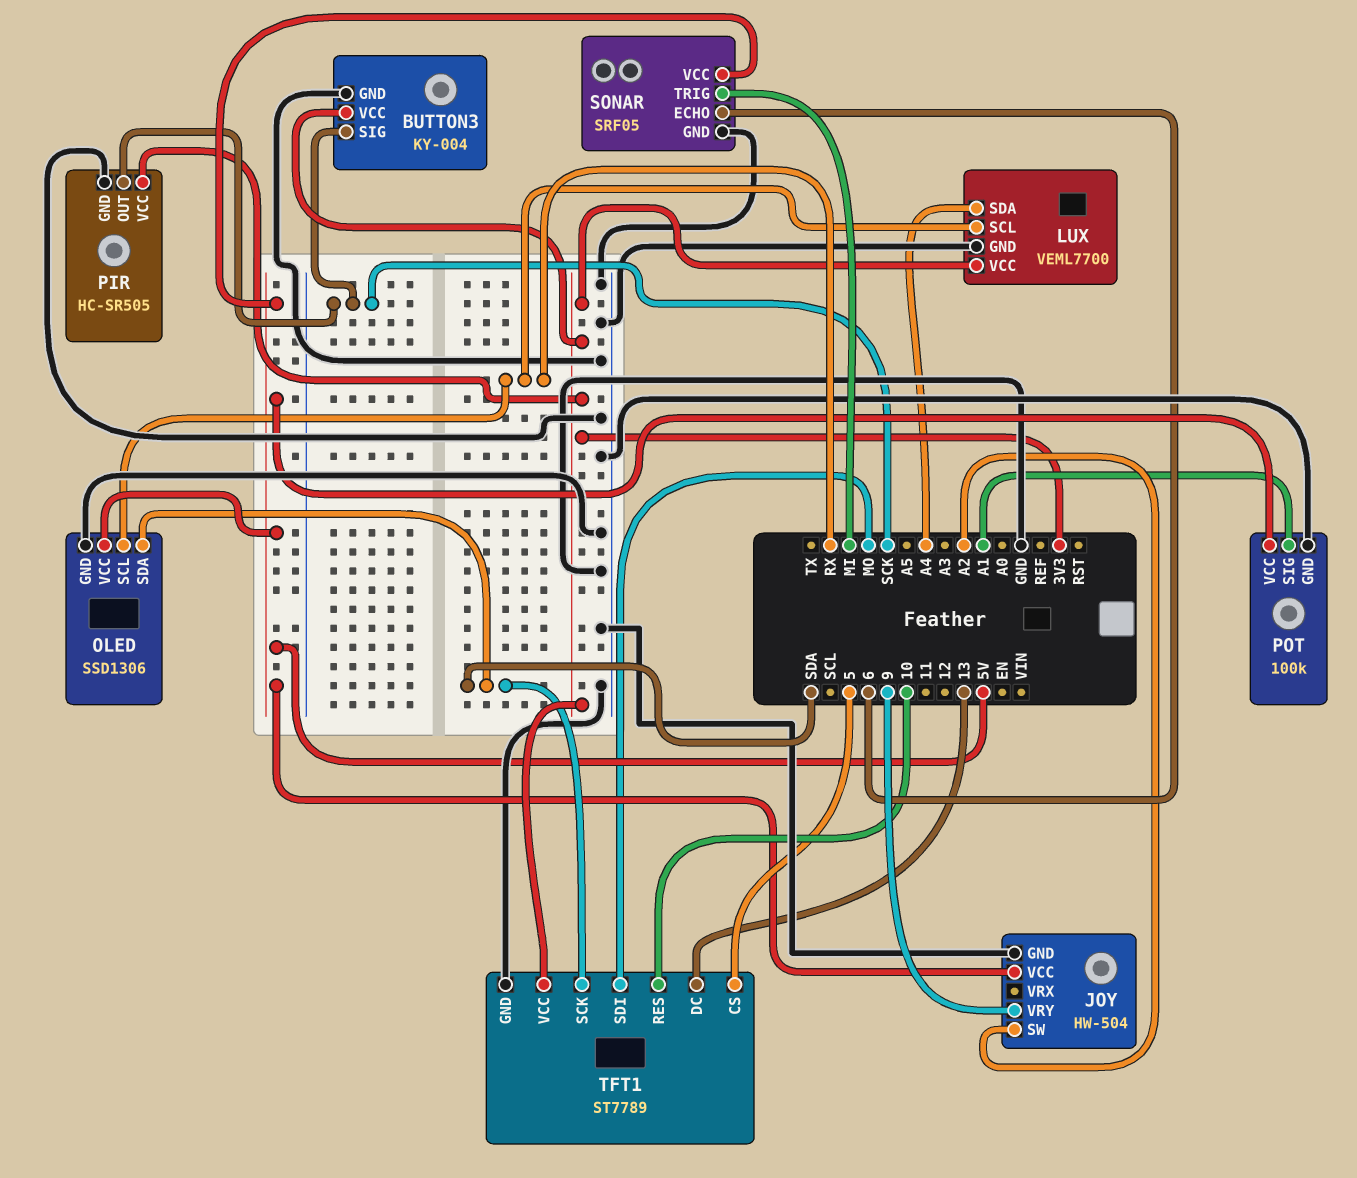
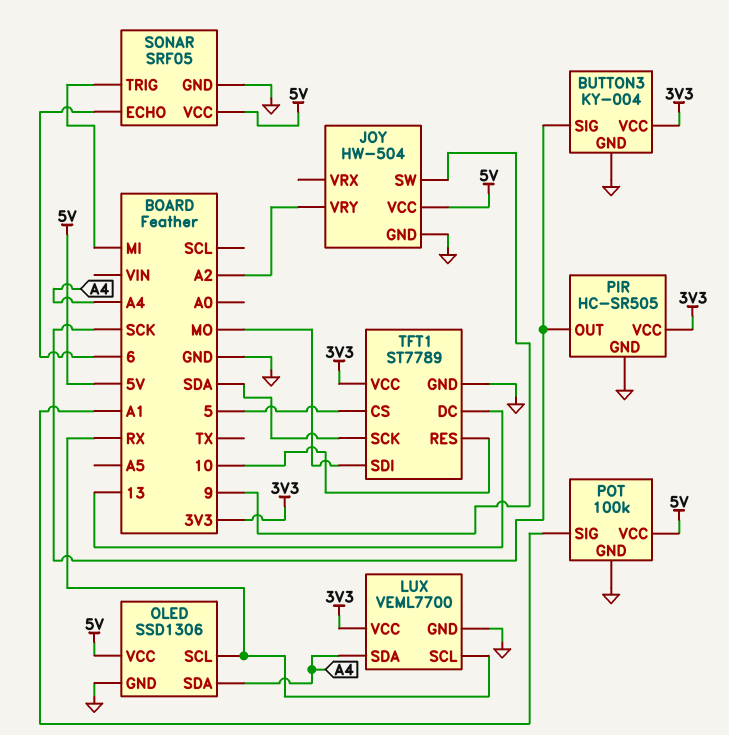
JOY pin SW: A2 -> 9
JOY pin VRY: 9 -> A2
OLED pin SDA: SDA -> A4

